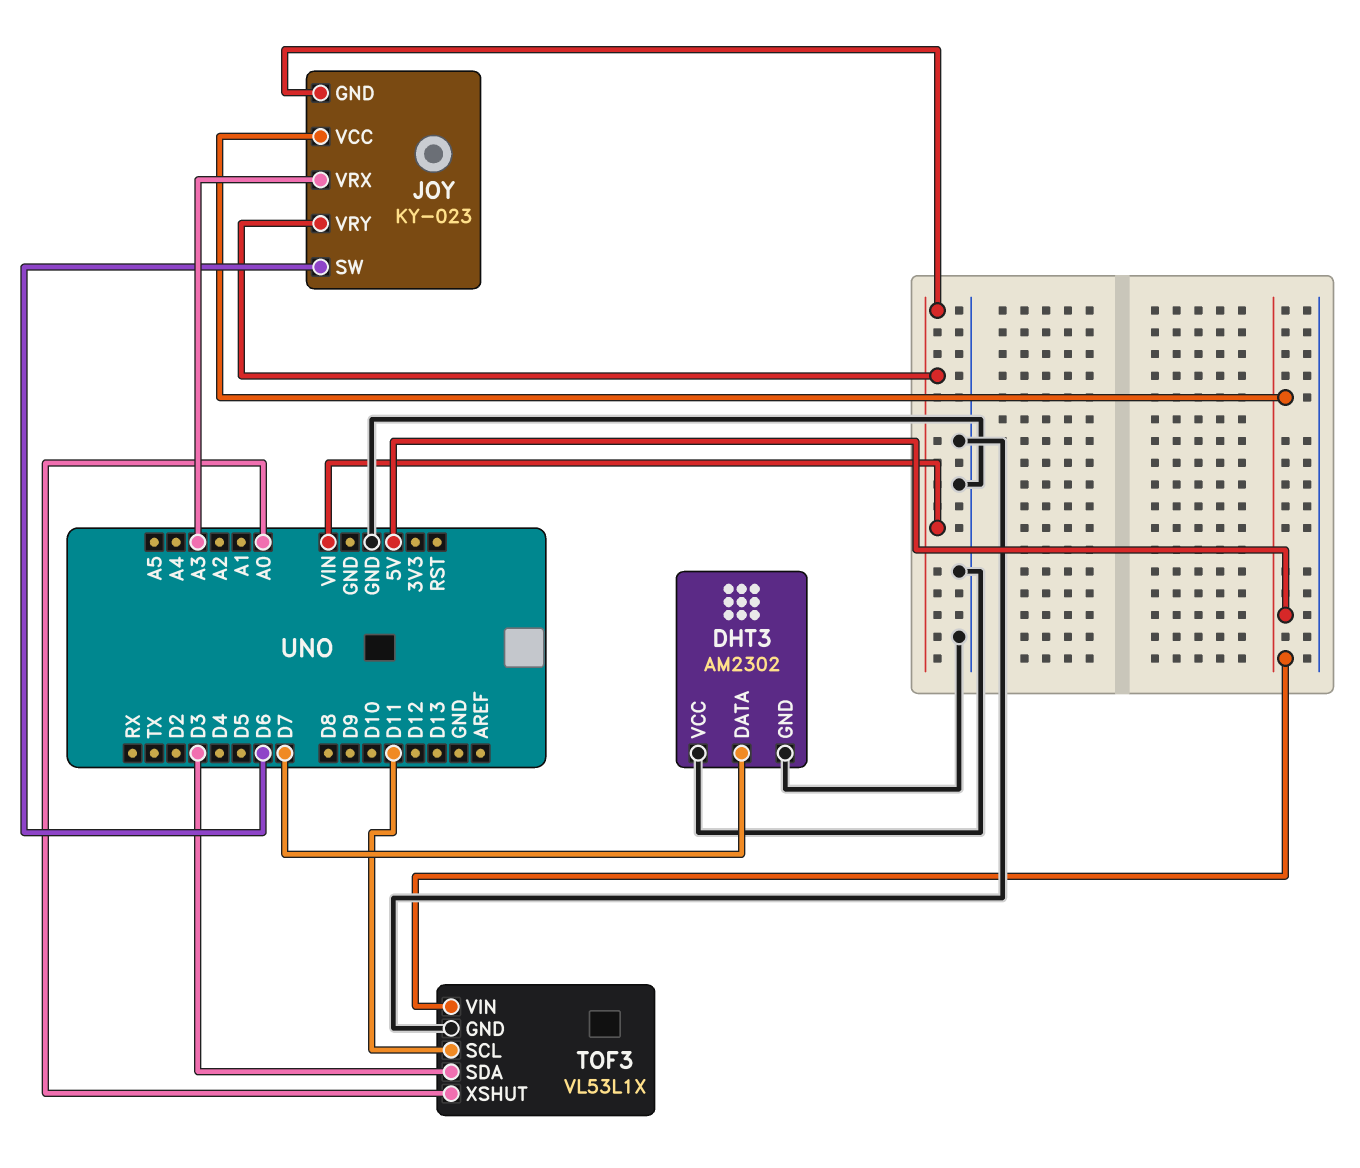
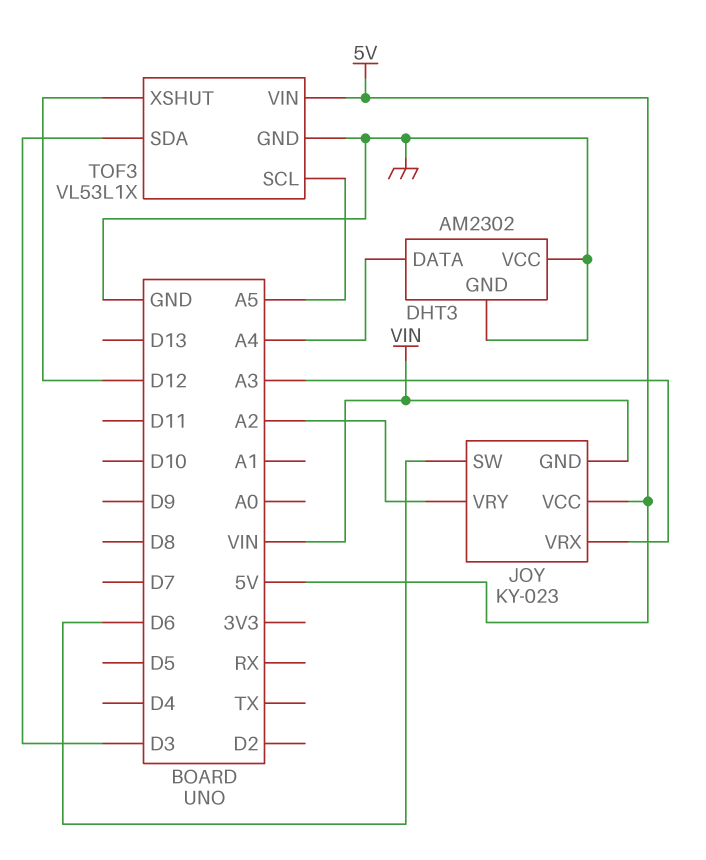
DHT3 pin DATA: D7 -> A4
JOY pin VRY: VIN -> A2
TOF3 pin SCL: D11 -> A5
TOF3 pin XSHUT: A0 -> D12

